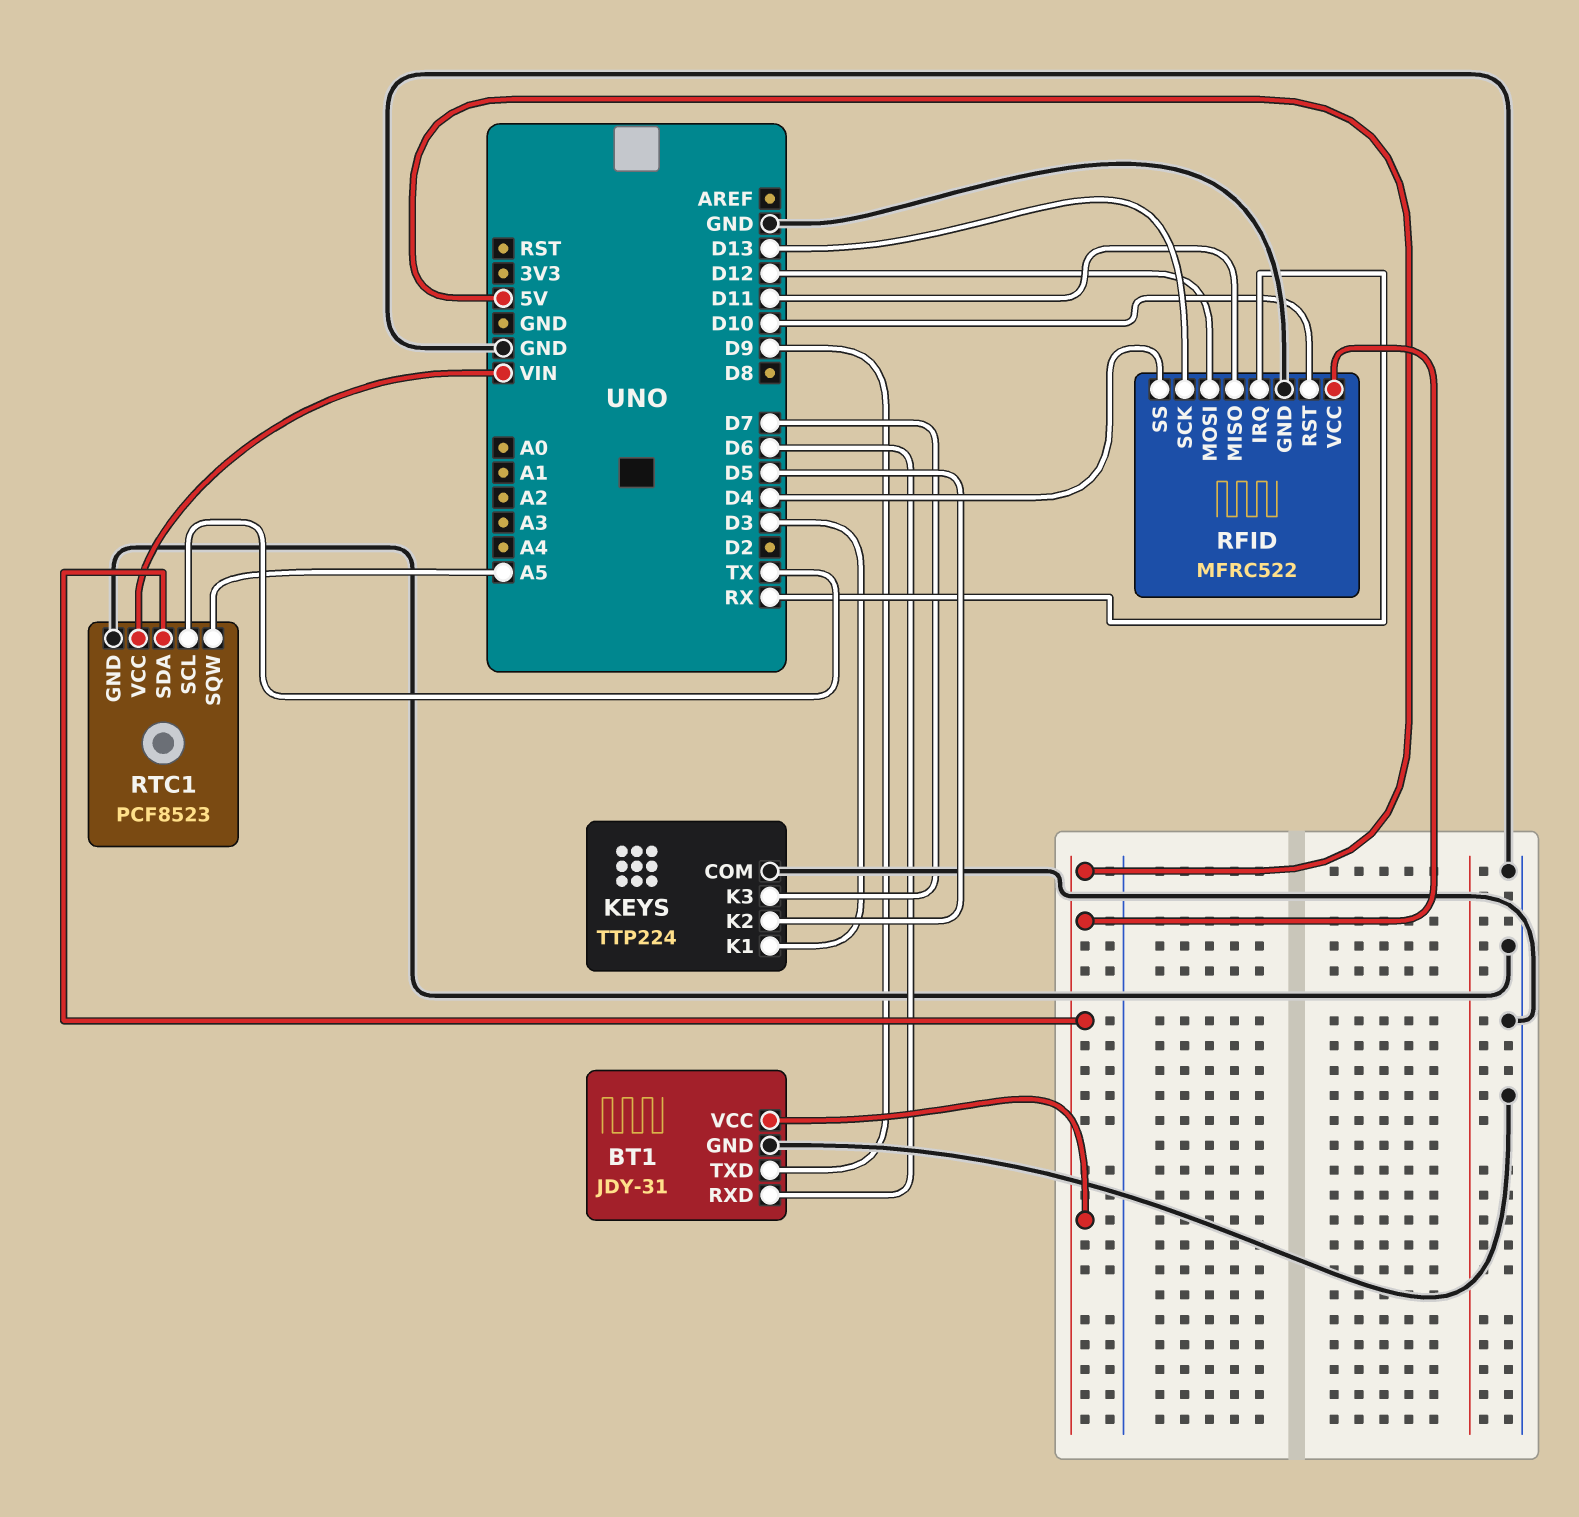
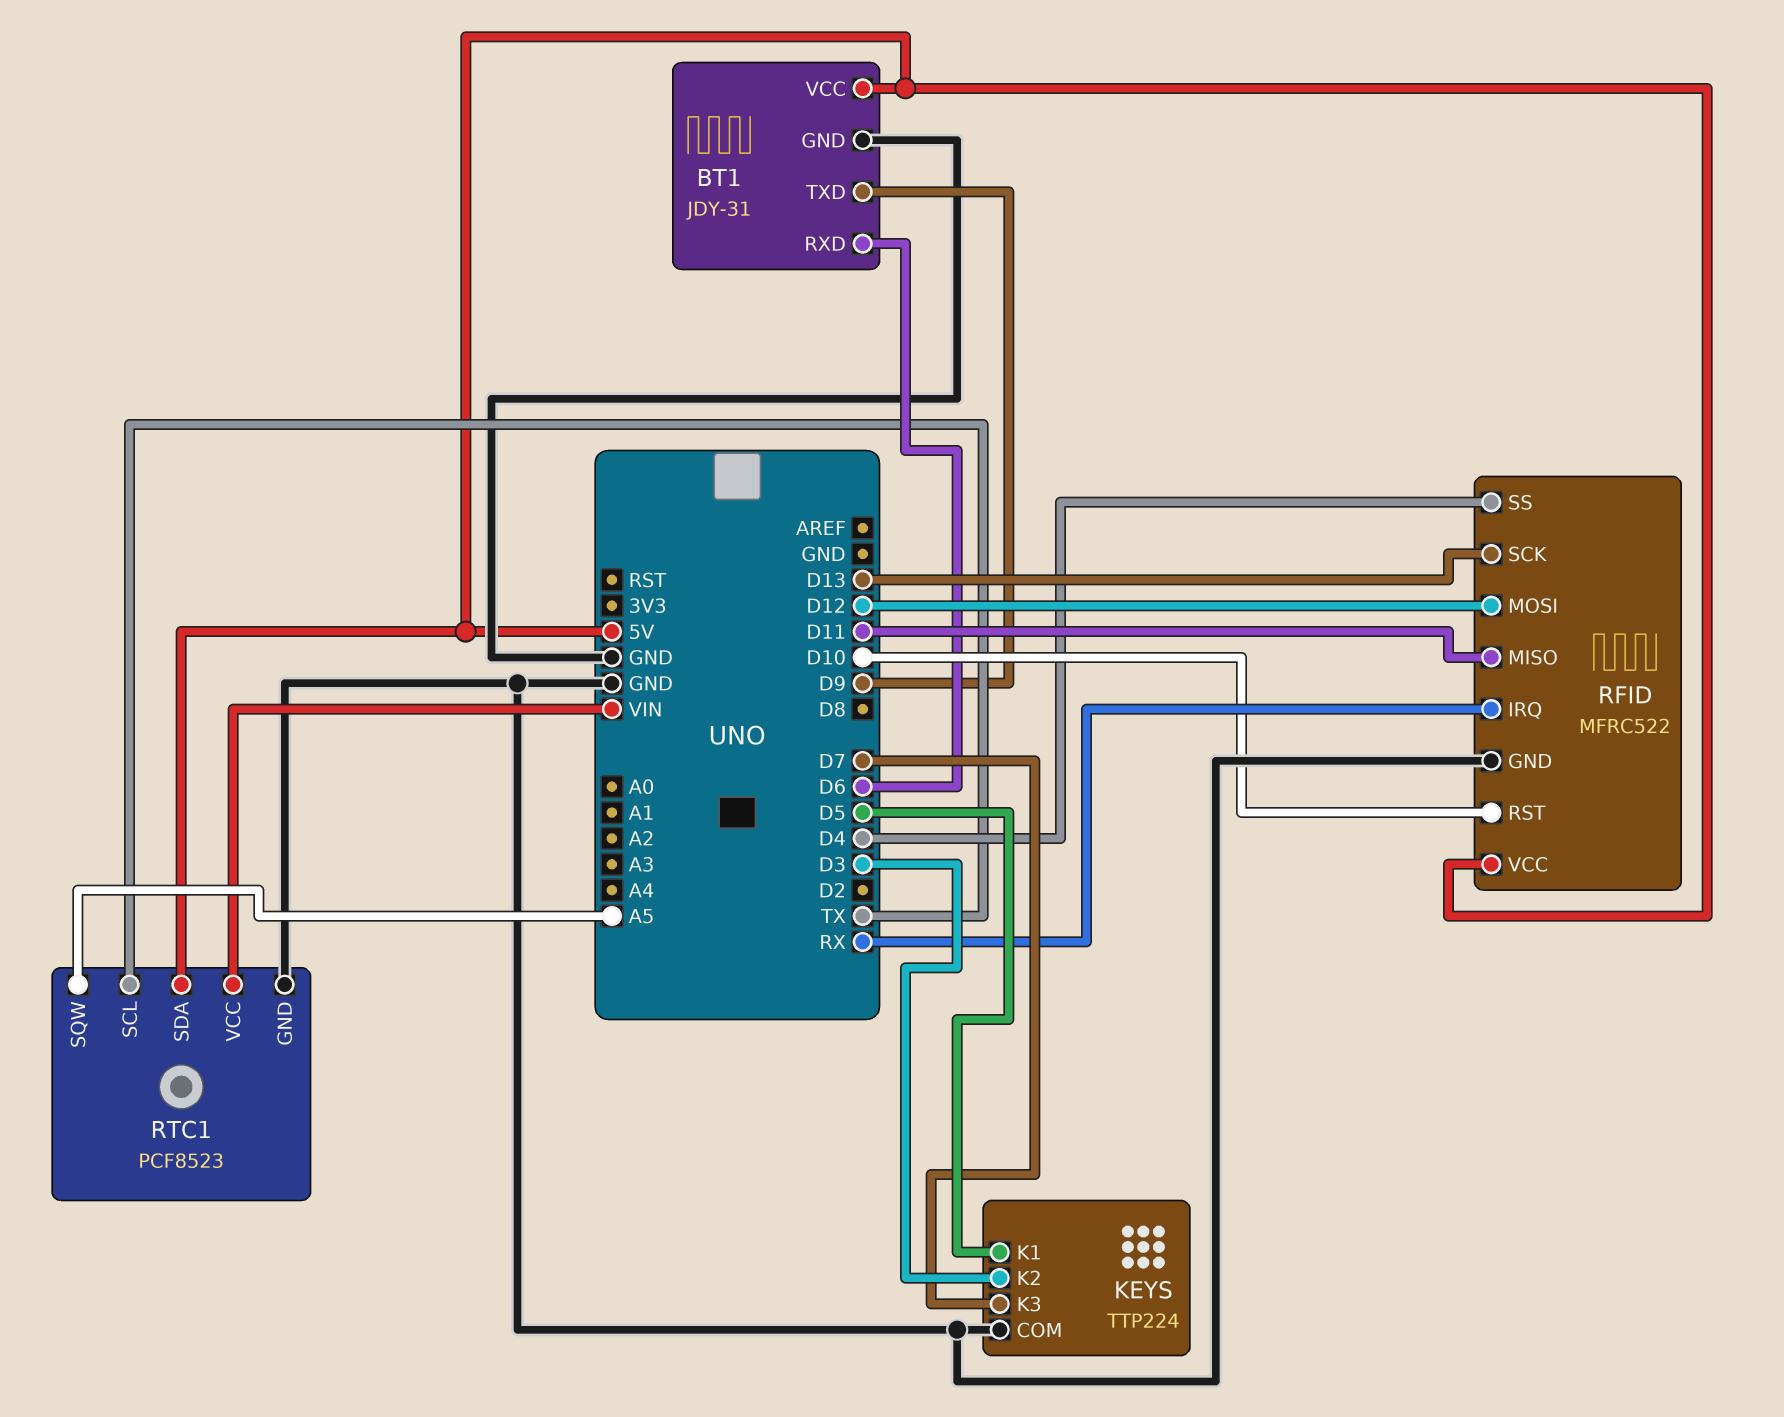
KEYS pin K1: D3 -> D5
KEYS pin K2: D5 -> D3

